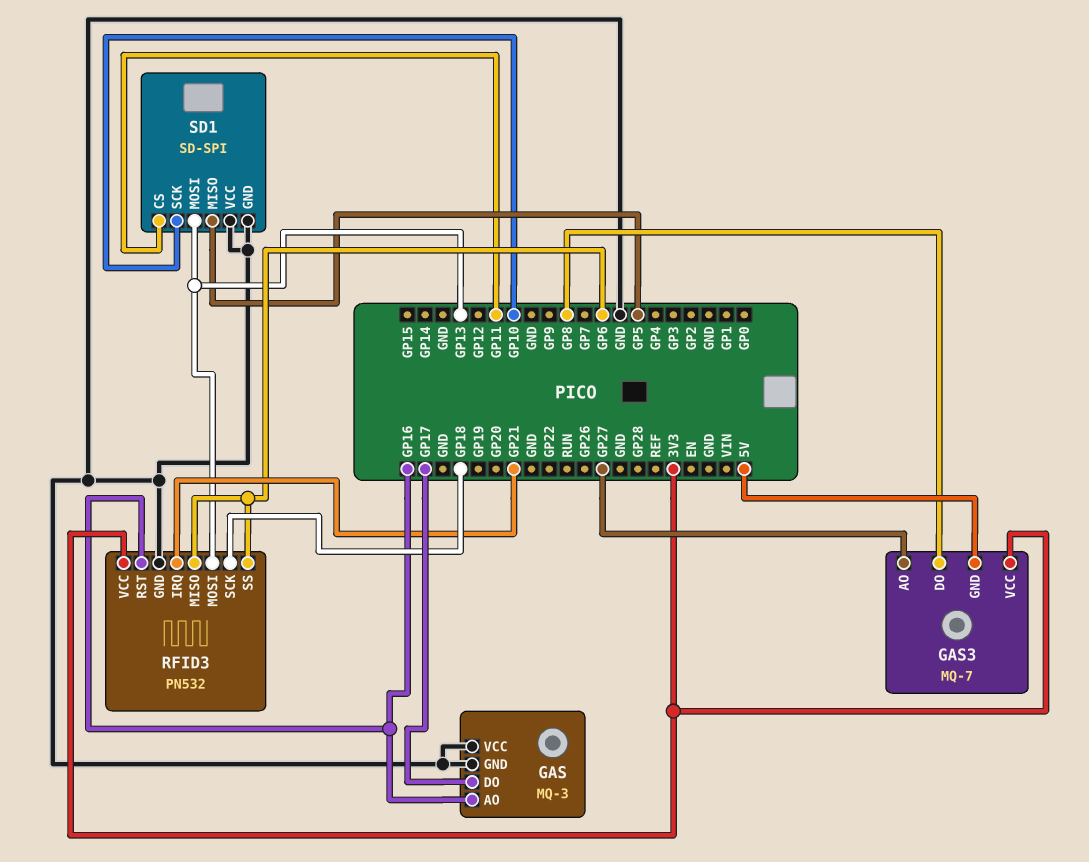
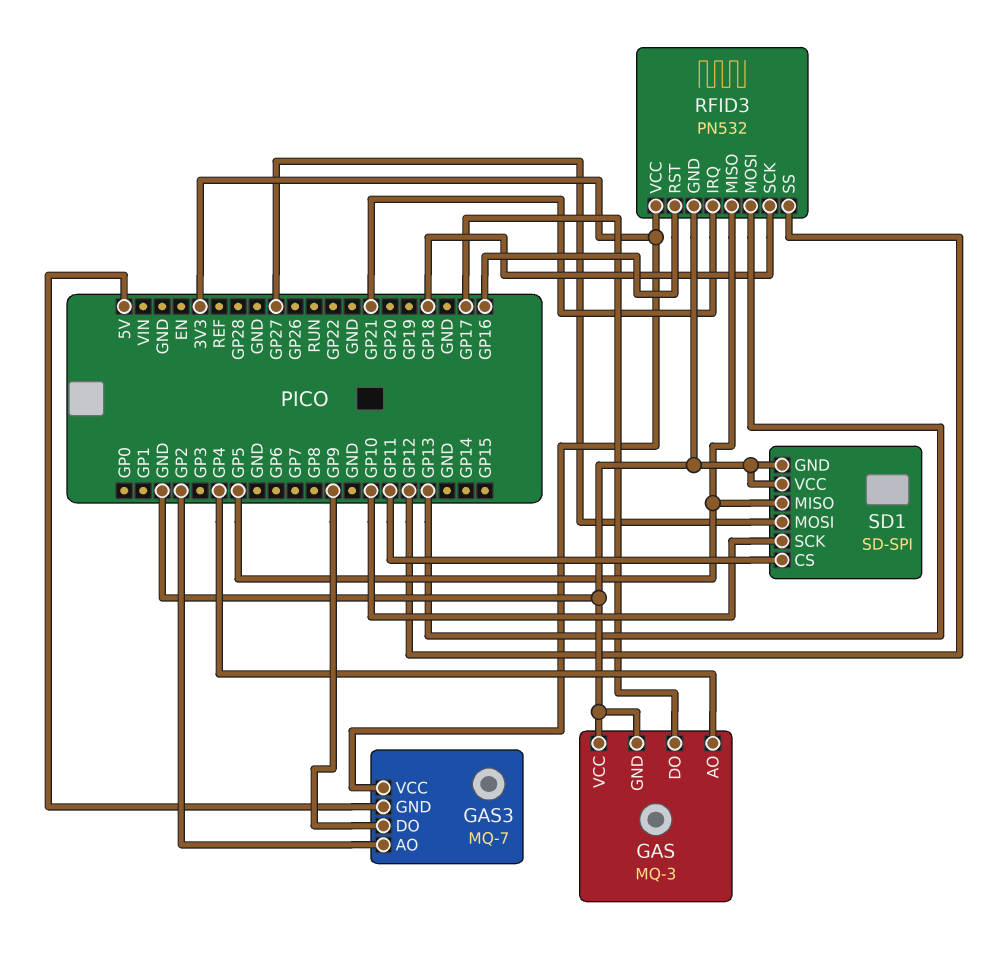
GAS pin AO: GP16 -> GP4
GAS3 pin AO: GP27 -> GP2
GAS3 pin DO: GP8 -> GP9
RFID3 pin MISO: GP6 -> GP5
RFID3 pin SS: GP6 -> GP12
SD1 pin MOSI: GP13 -> GP27

